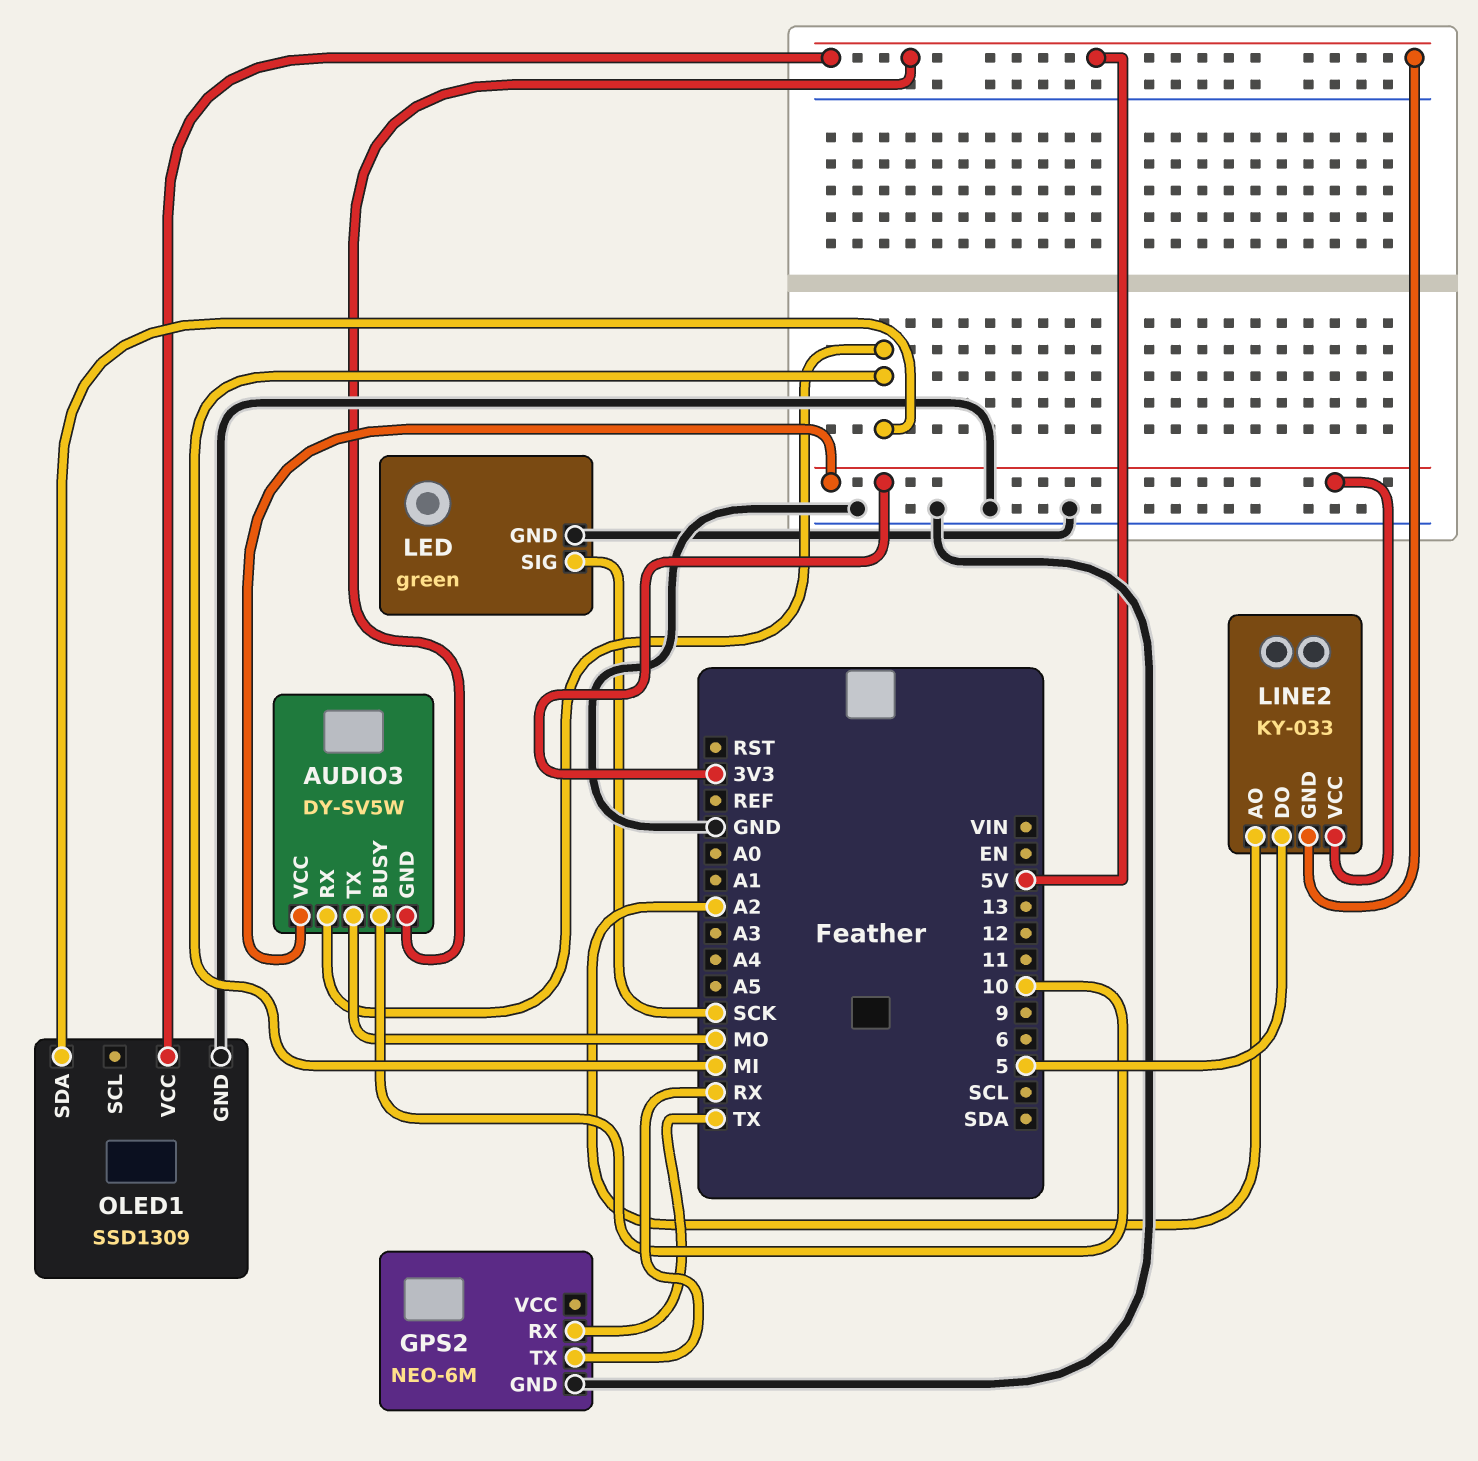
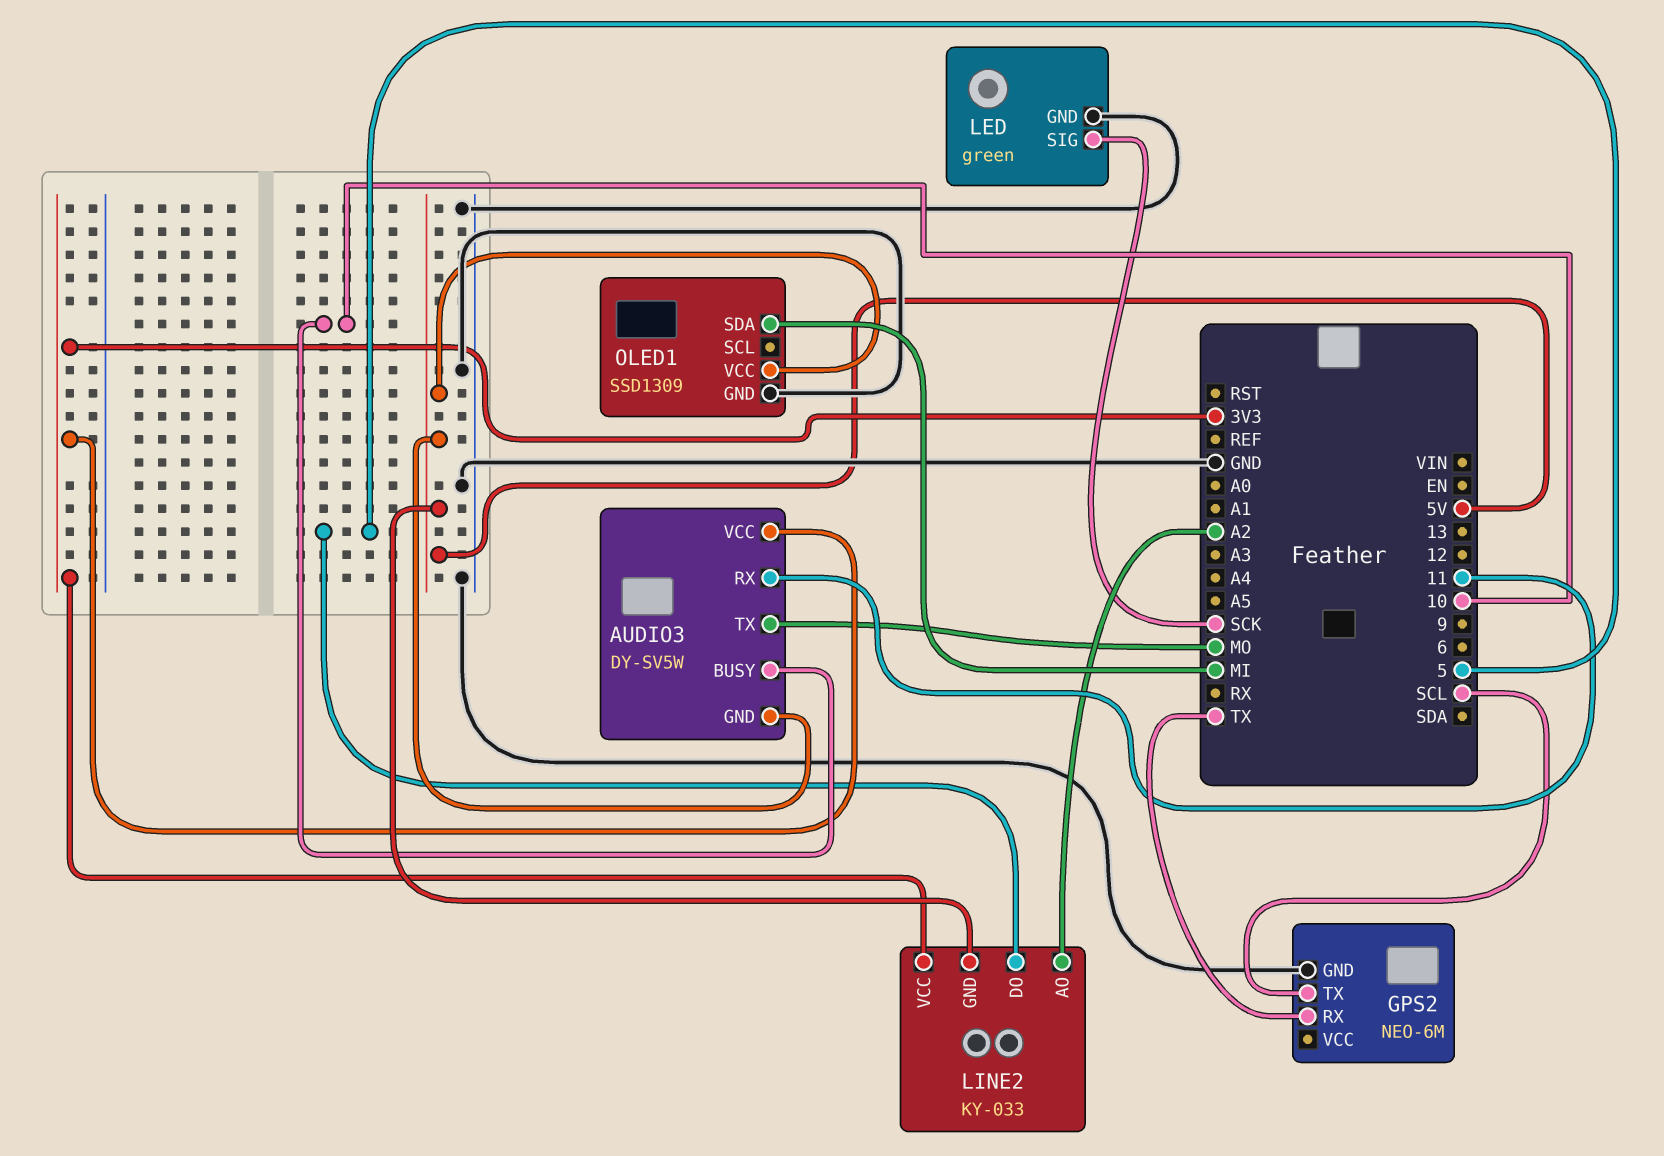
AUDIO3 pin RX: MI -> 11
GPS2 pin TX: RX -> SCL

